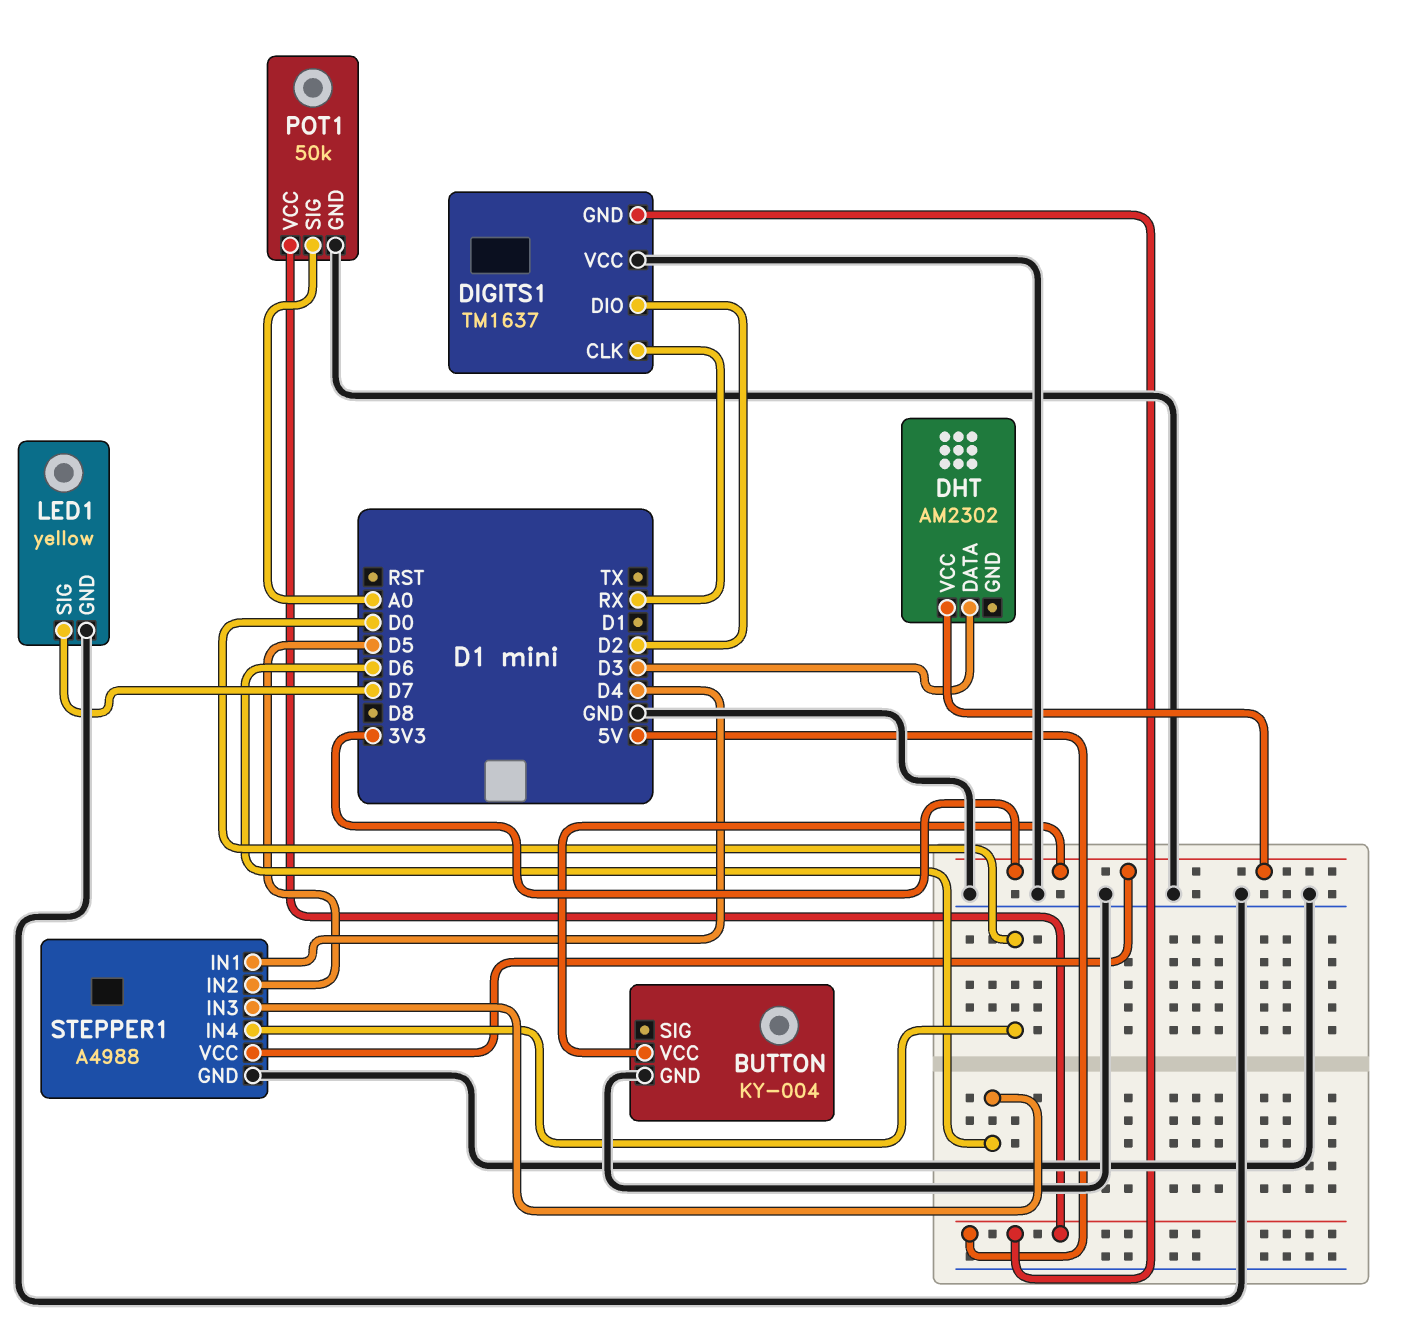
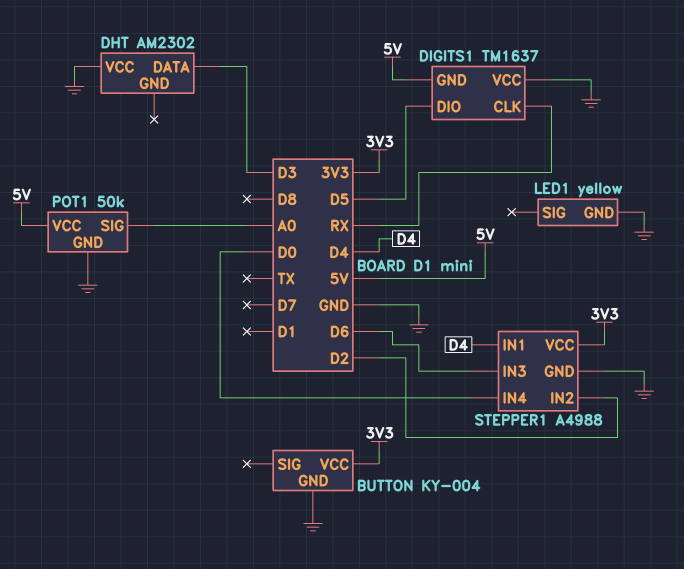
DHT pin VCC: 3V3 -> GND
DIGITS1 pin DIO: D2 -> D5
LED1 pin SIG: D7 -> none
STEPPER1 pin IN2: D5 -> D2

